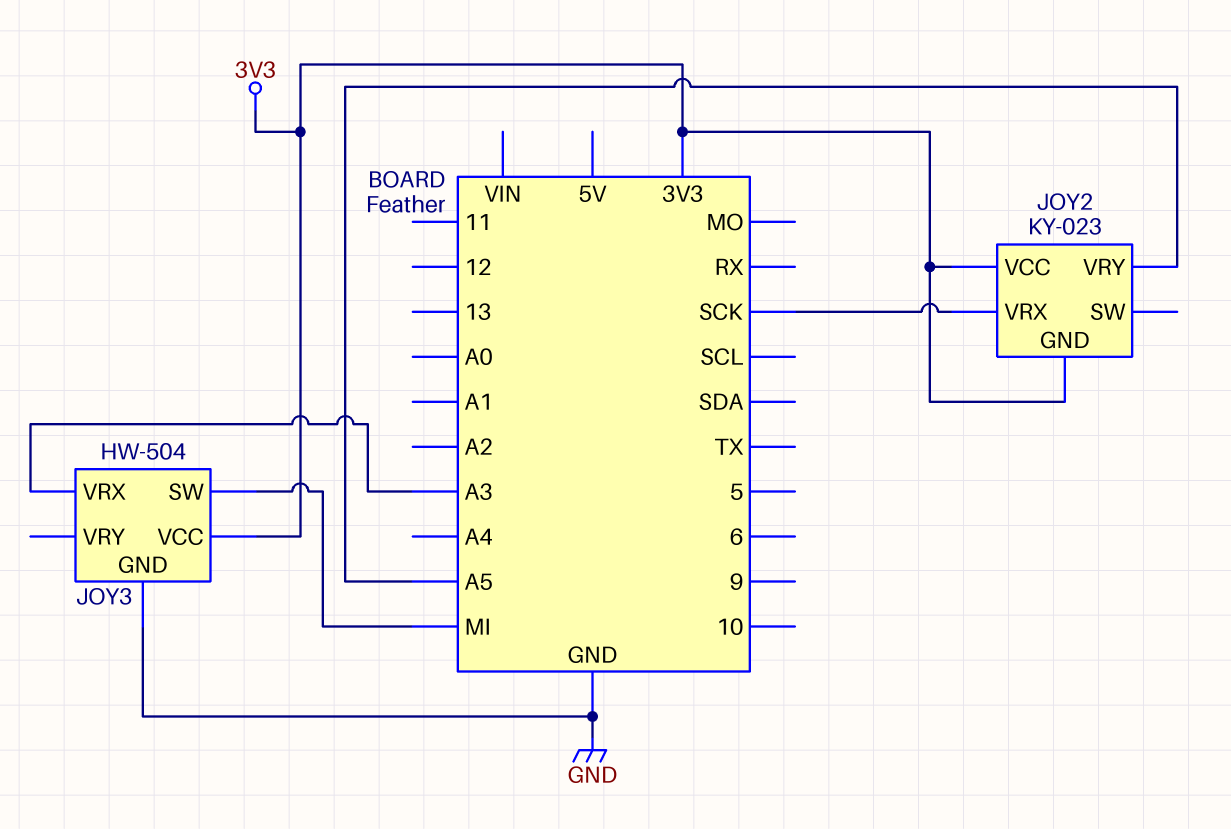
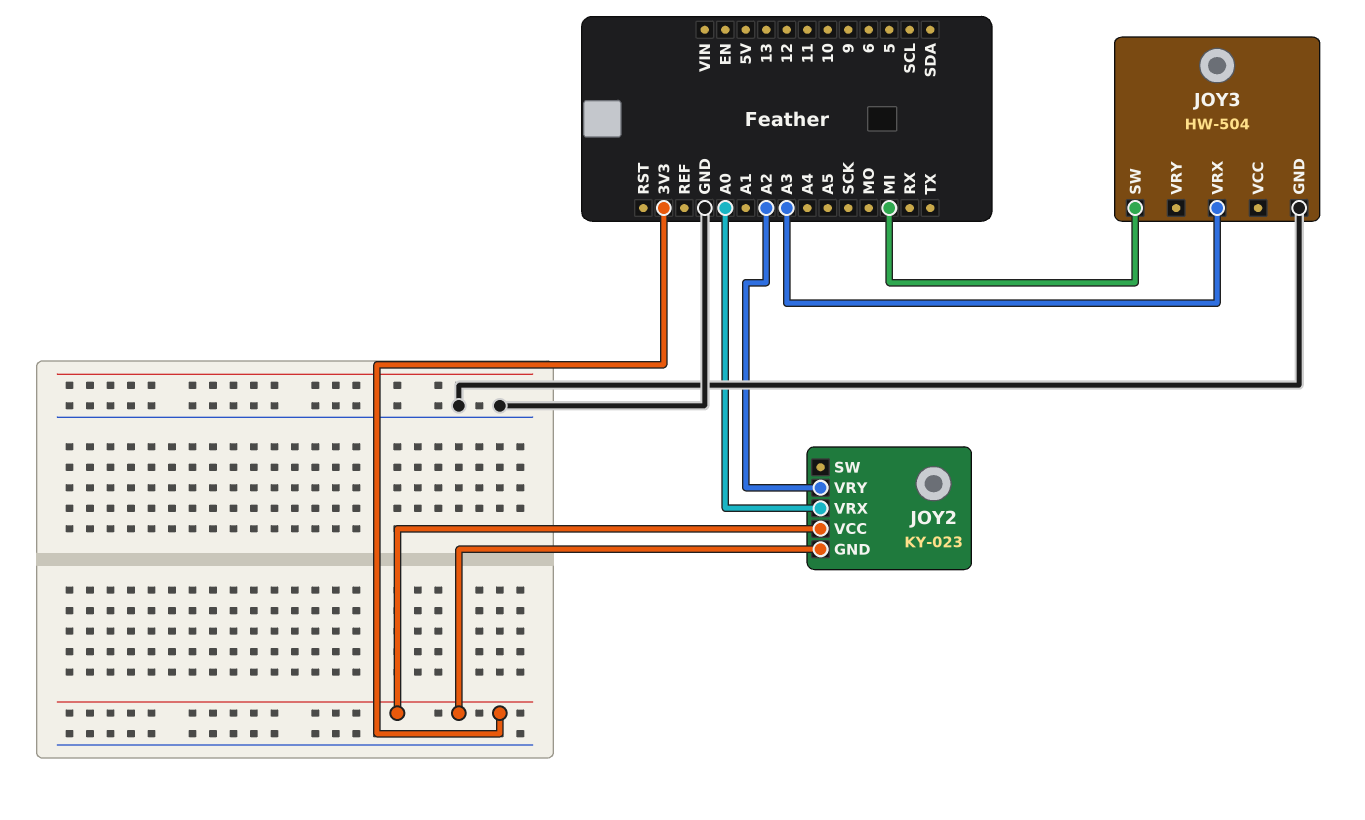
JOY2 pin VRX: SCK -> A0
JOY2 pin VRY: A5 -> A2
JOY3 pin VCC: 3V3 -> none

